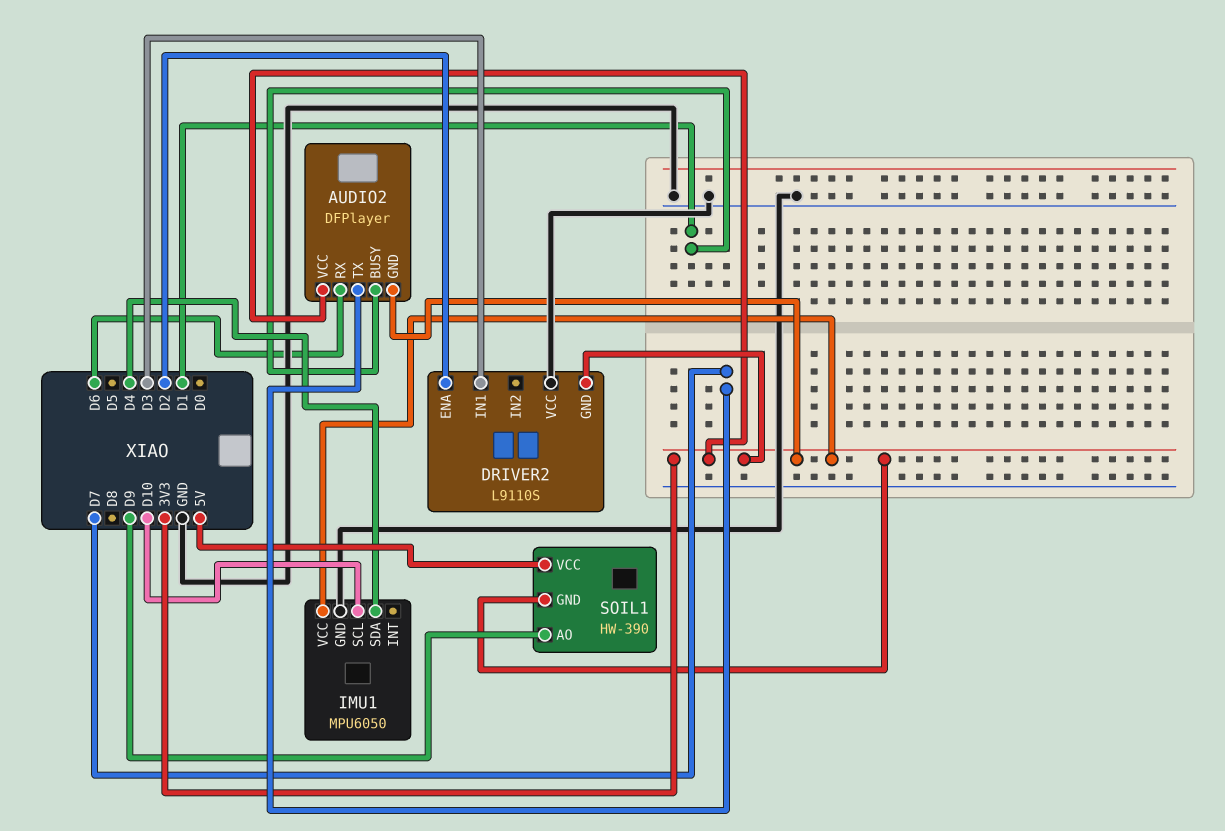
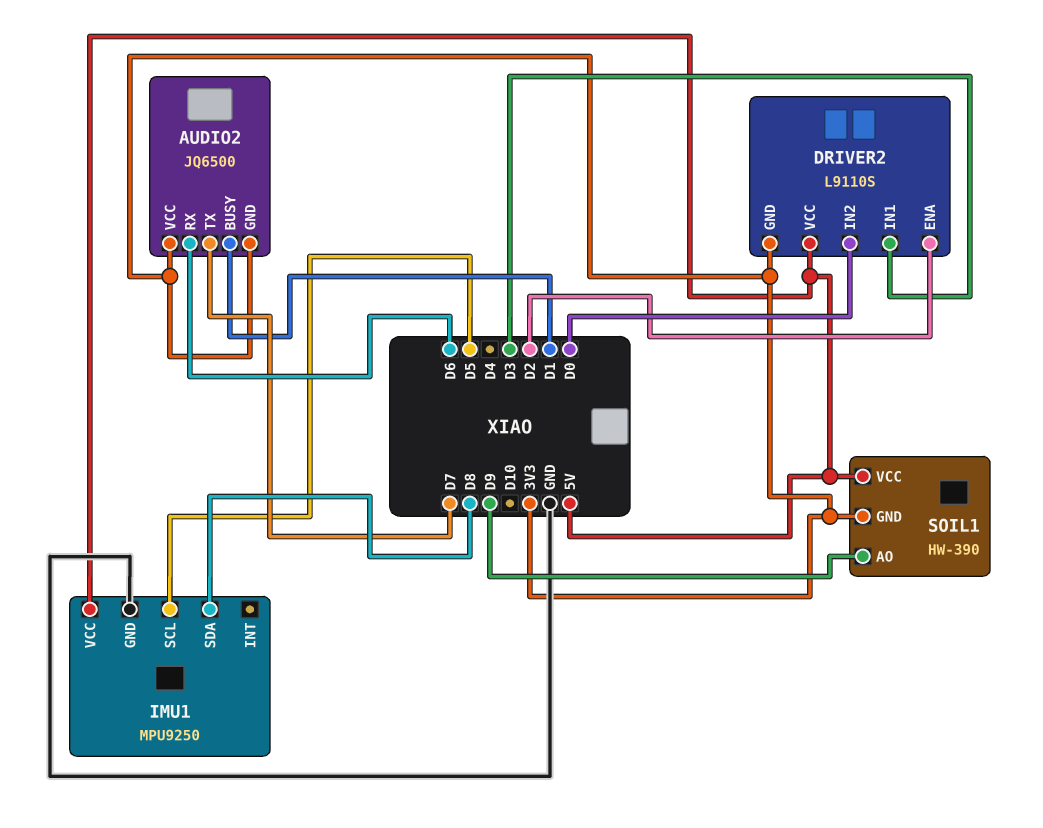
AUDIO2: DFPlayer -> JQ6500
DRIVER2 pin IN2: none -> D0
DRIVER2 pin VCC: GND -> 5V
IMU1: MPU6050 -> MPU9250
IMU1 pin SCL: D10 -> D5
IMU1 pin SDA: D4 -> D8
IMU1 pin VCC: 3V3 -> 5V

